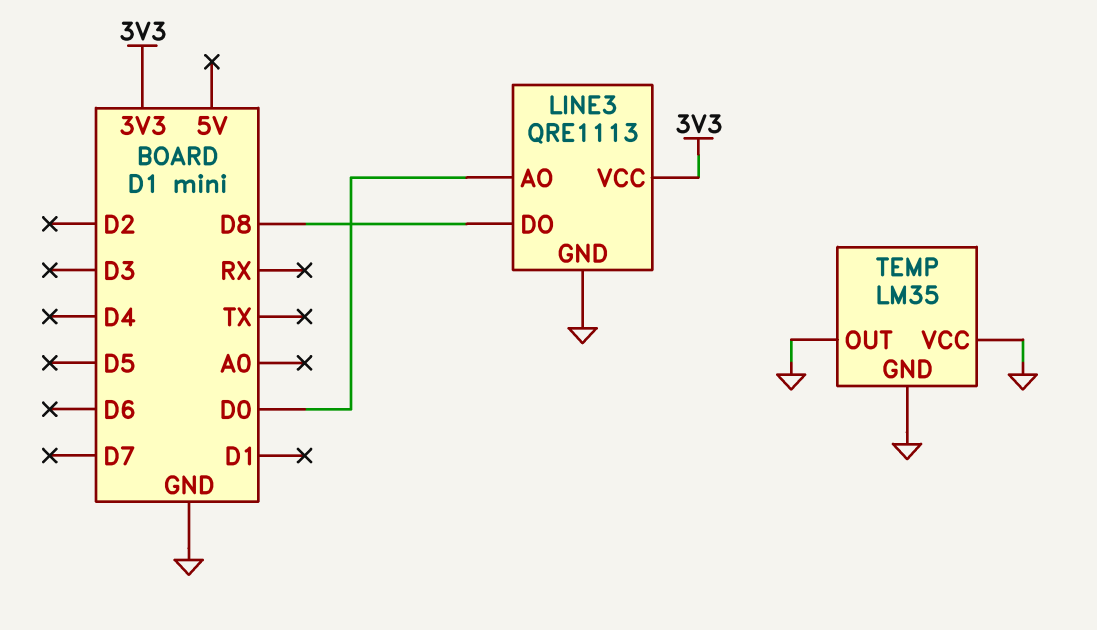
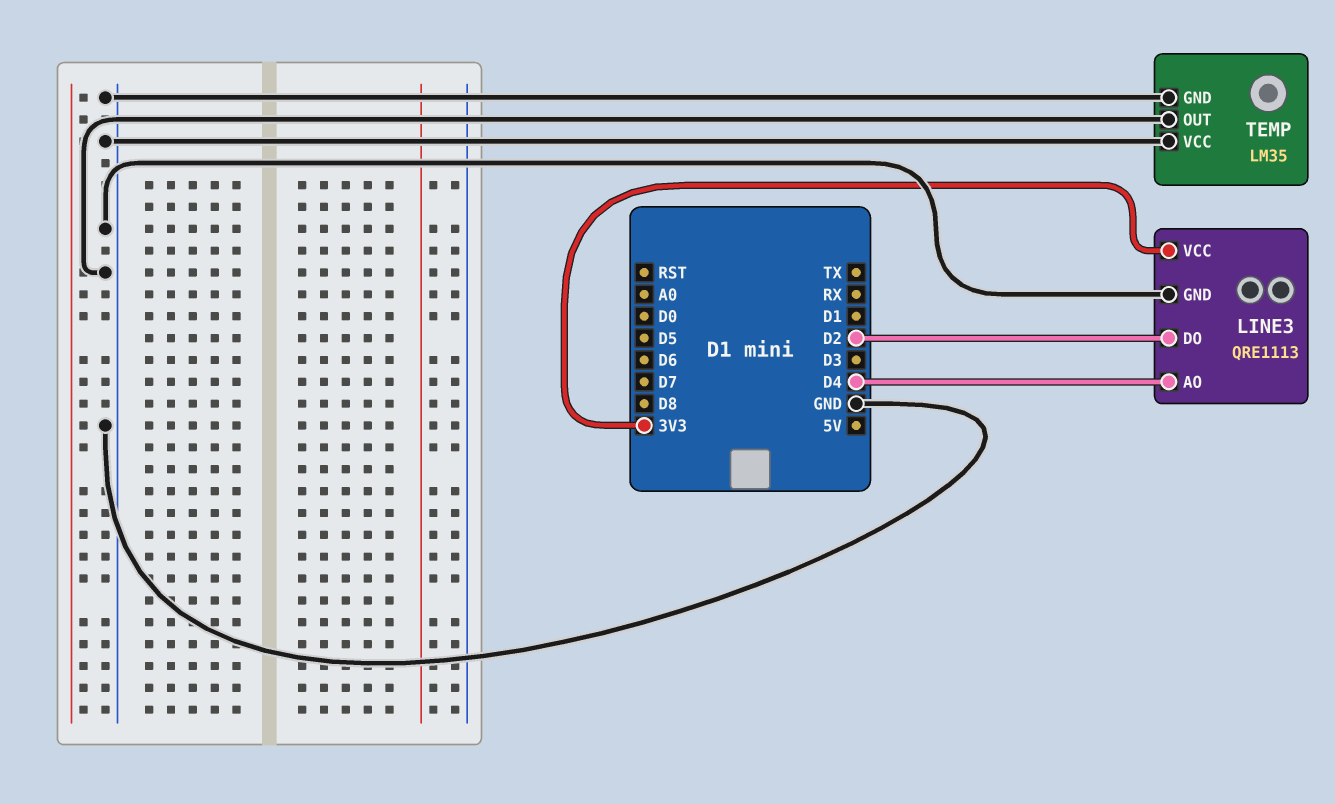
LINE3 pin AO: D0 -> D4
LINE3 pin DO: D8 -> D2

